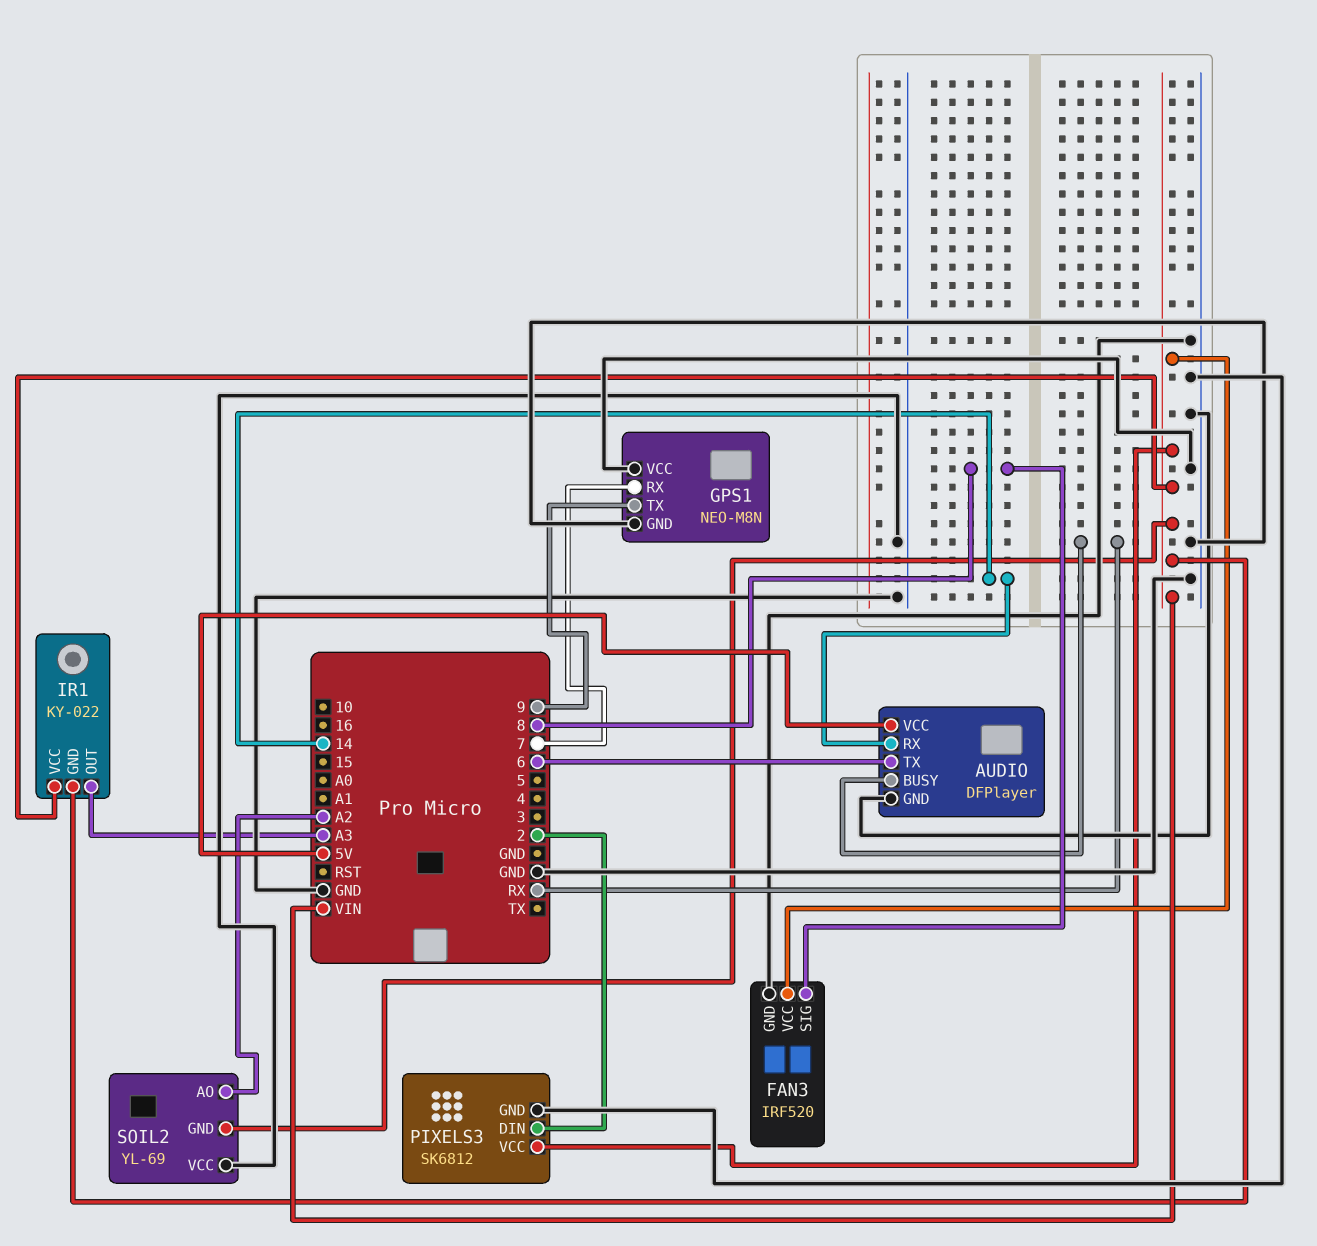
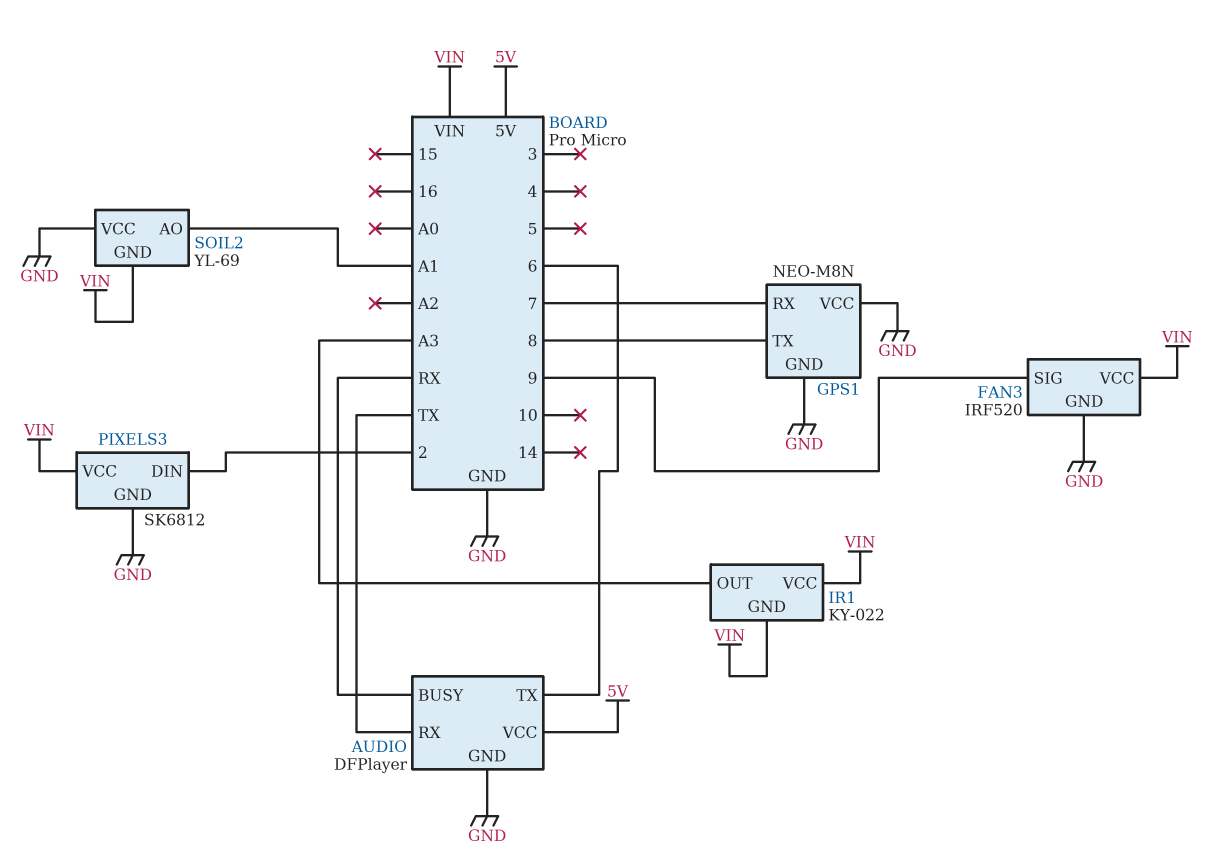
AUDIO pin RX: 14 -> TX
FAN3 pin SIG: 8 -> 9
GPS1 pin TX: 9 -> 8
SOIL2 pin AO: A2 -> A1

